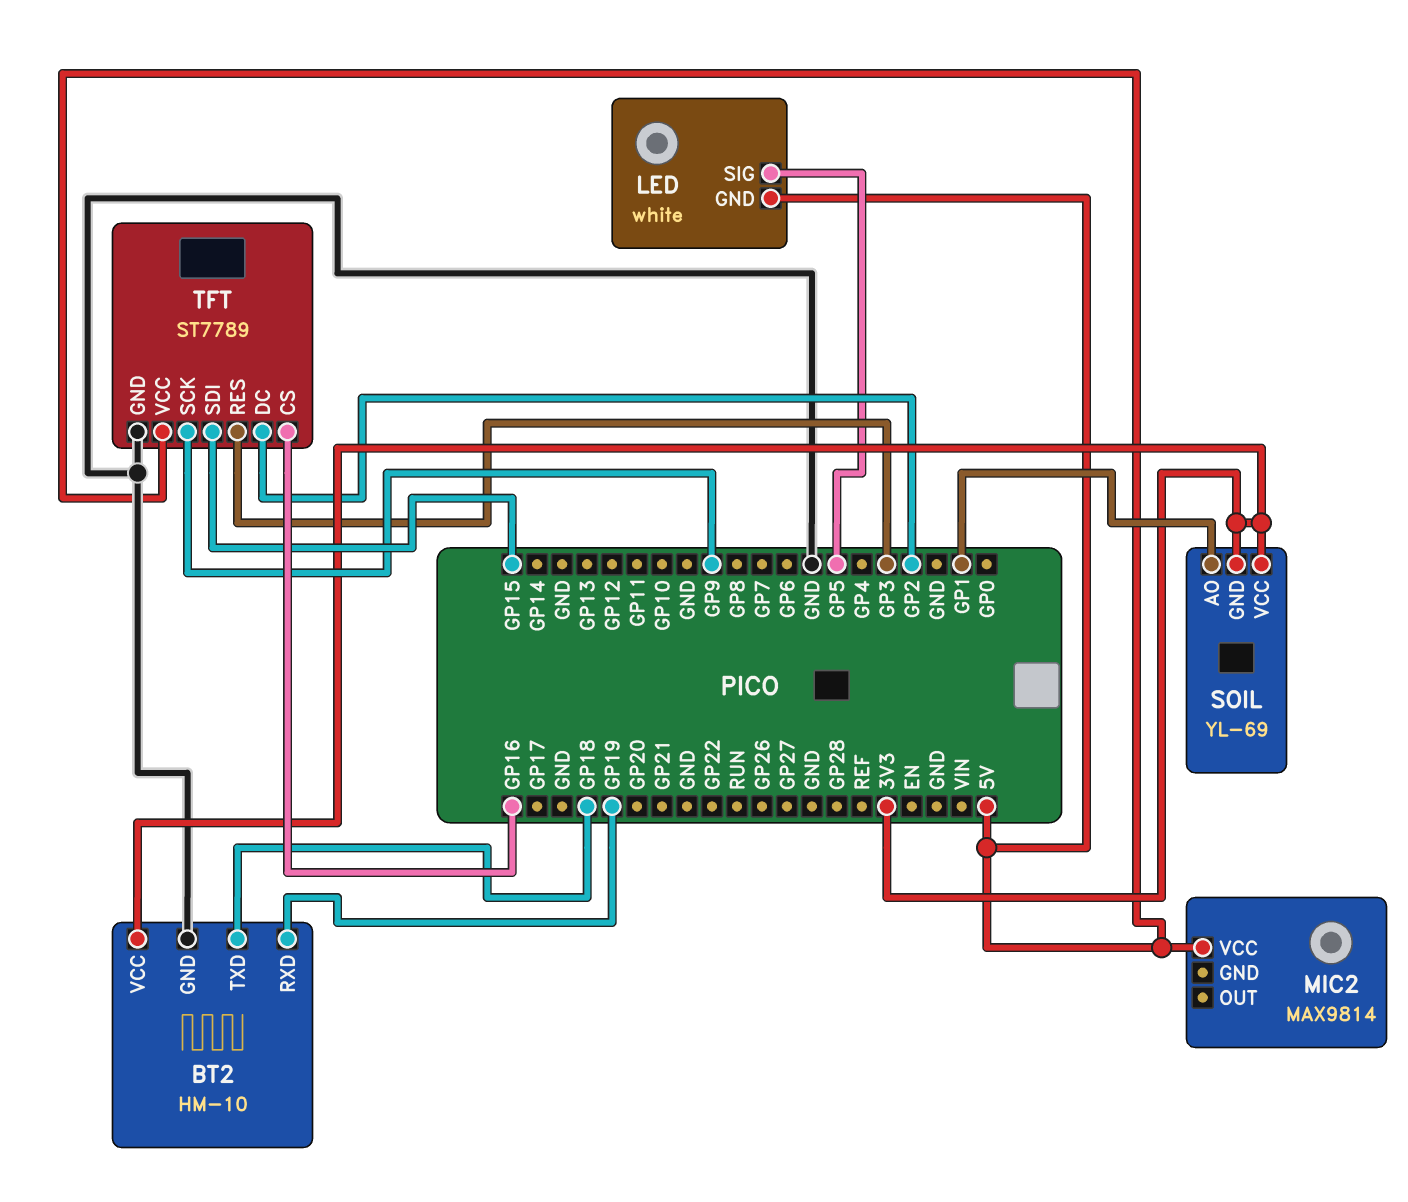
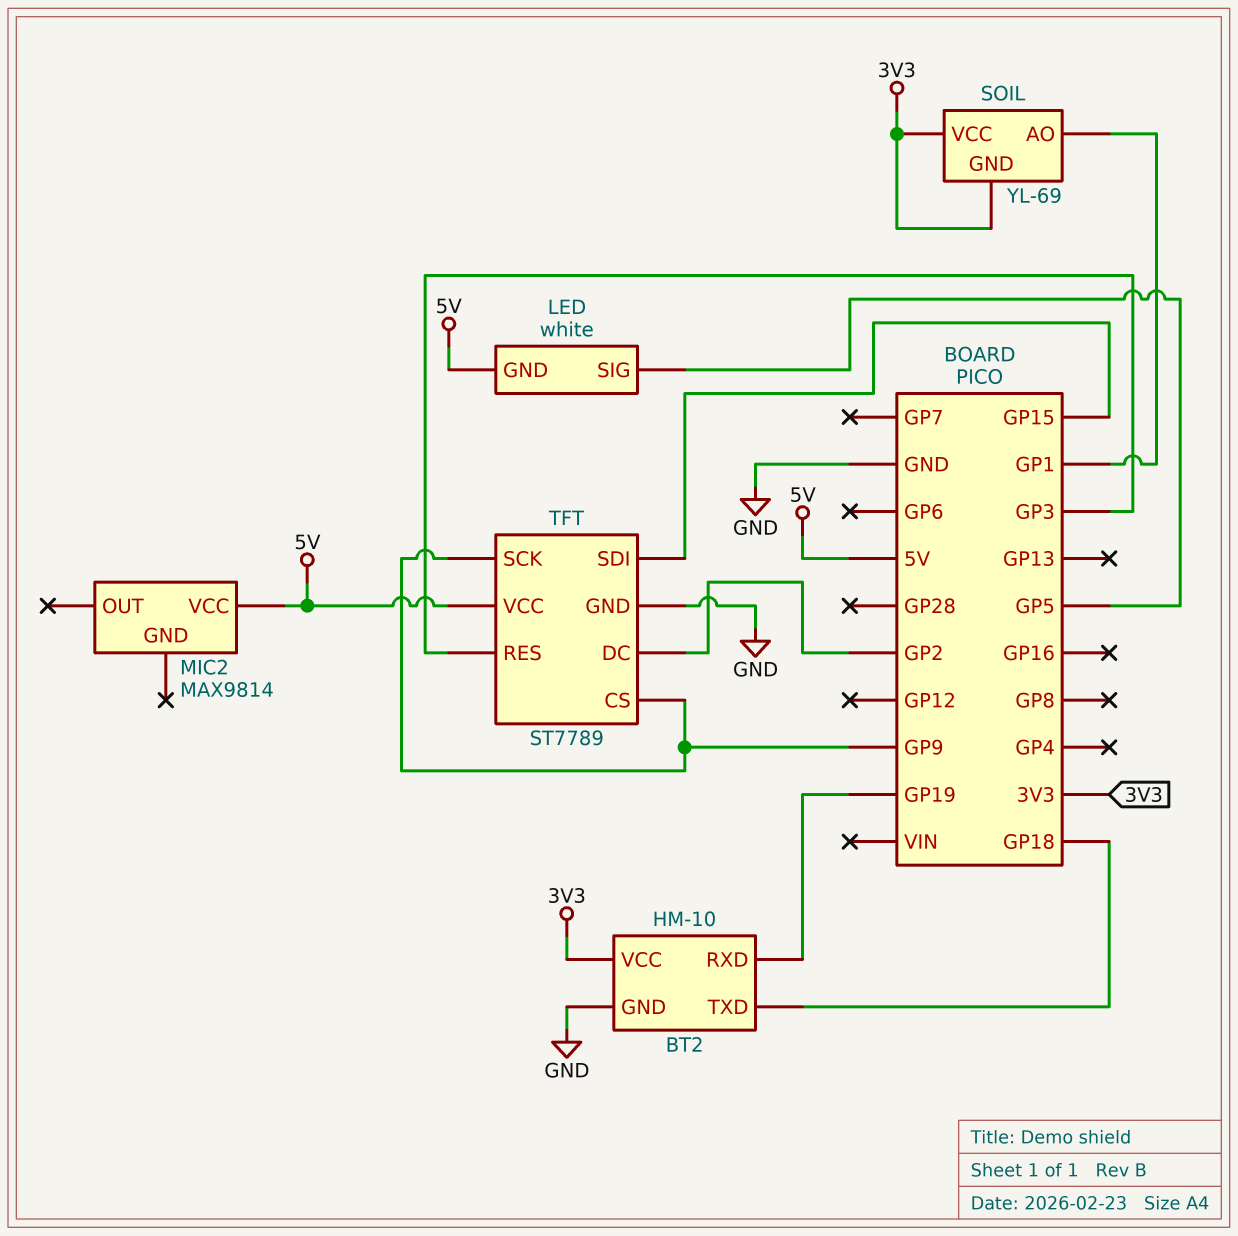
TFT pin CS: GP16 -> GP9

